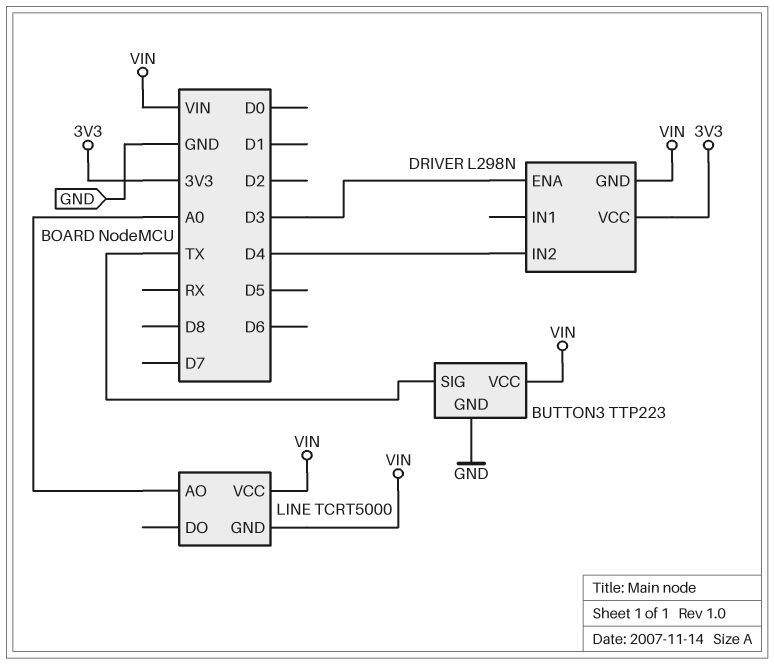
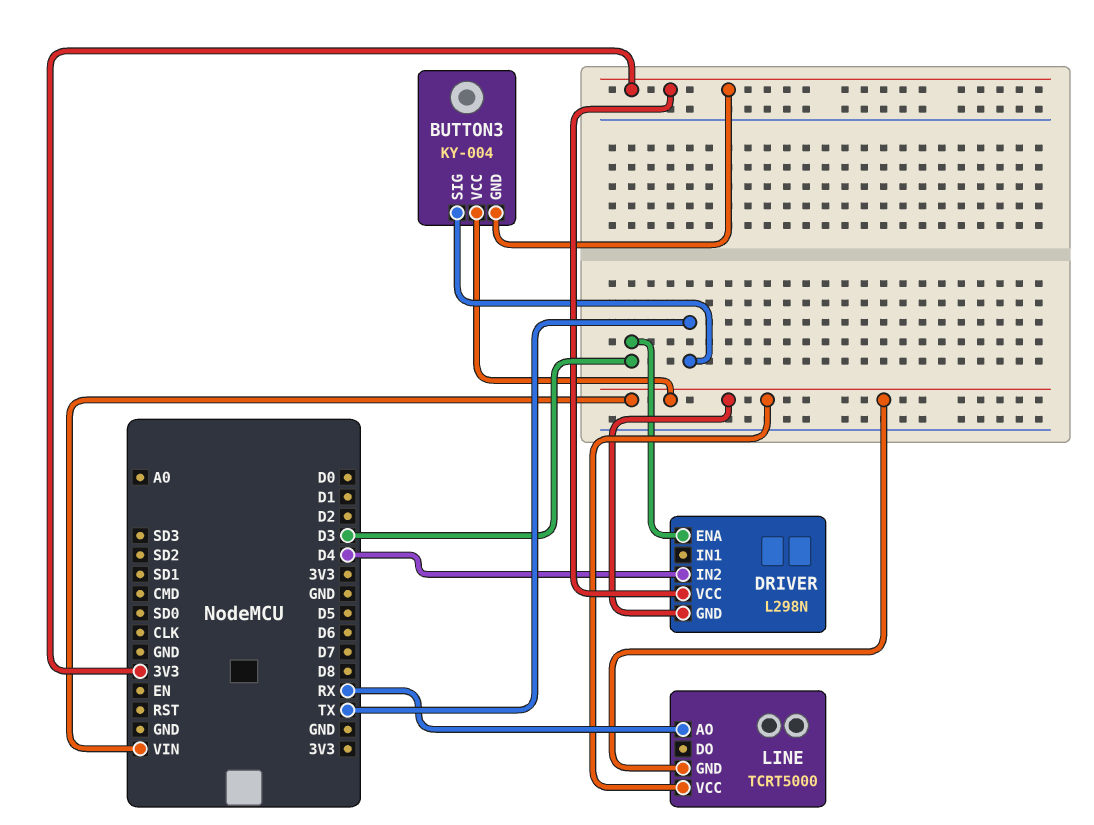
BUTTON3: TTP223 -> KY-004
BUTTON3 pin GND: GND -> 3V3
LINE pin AO: A0 -> RX

